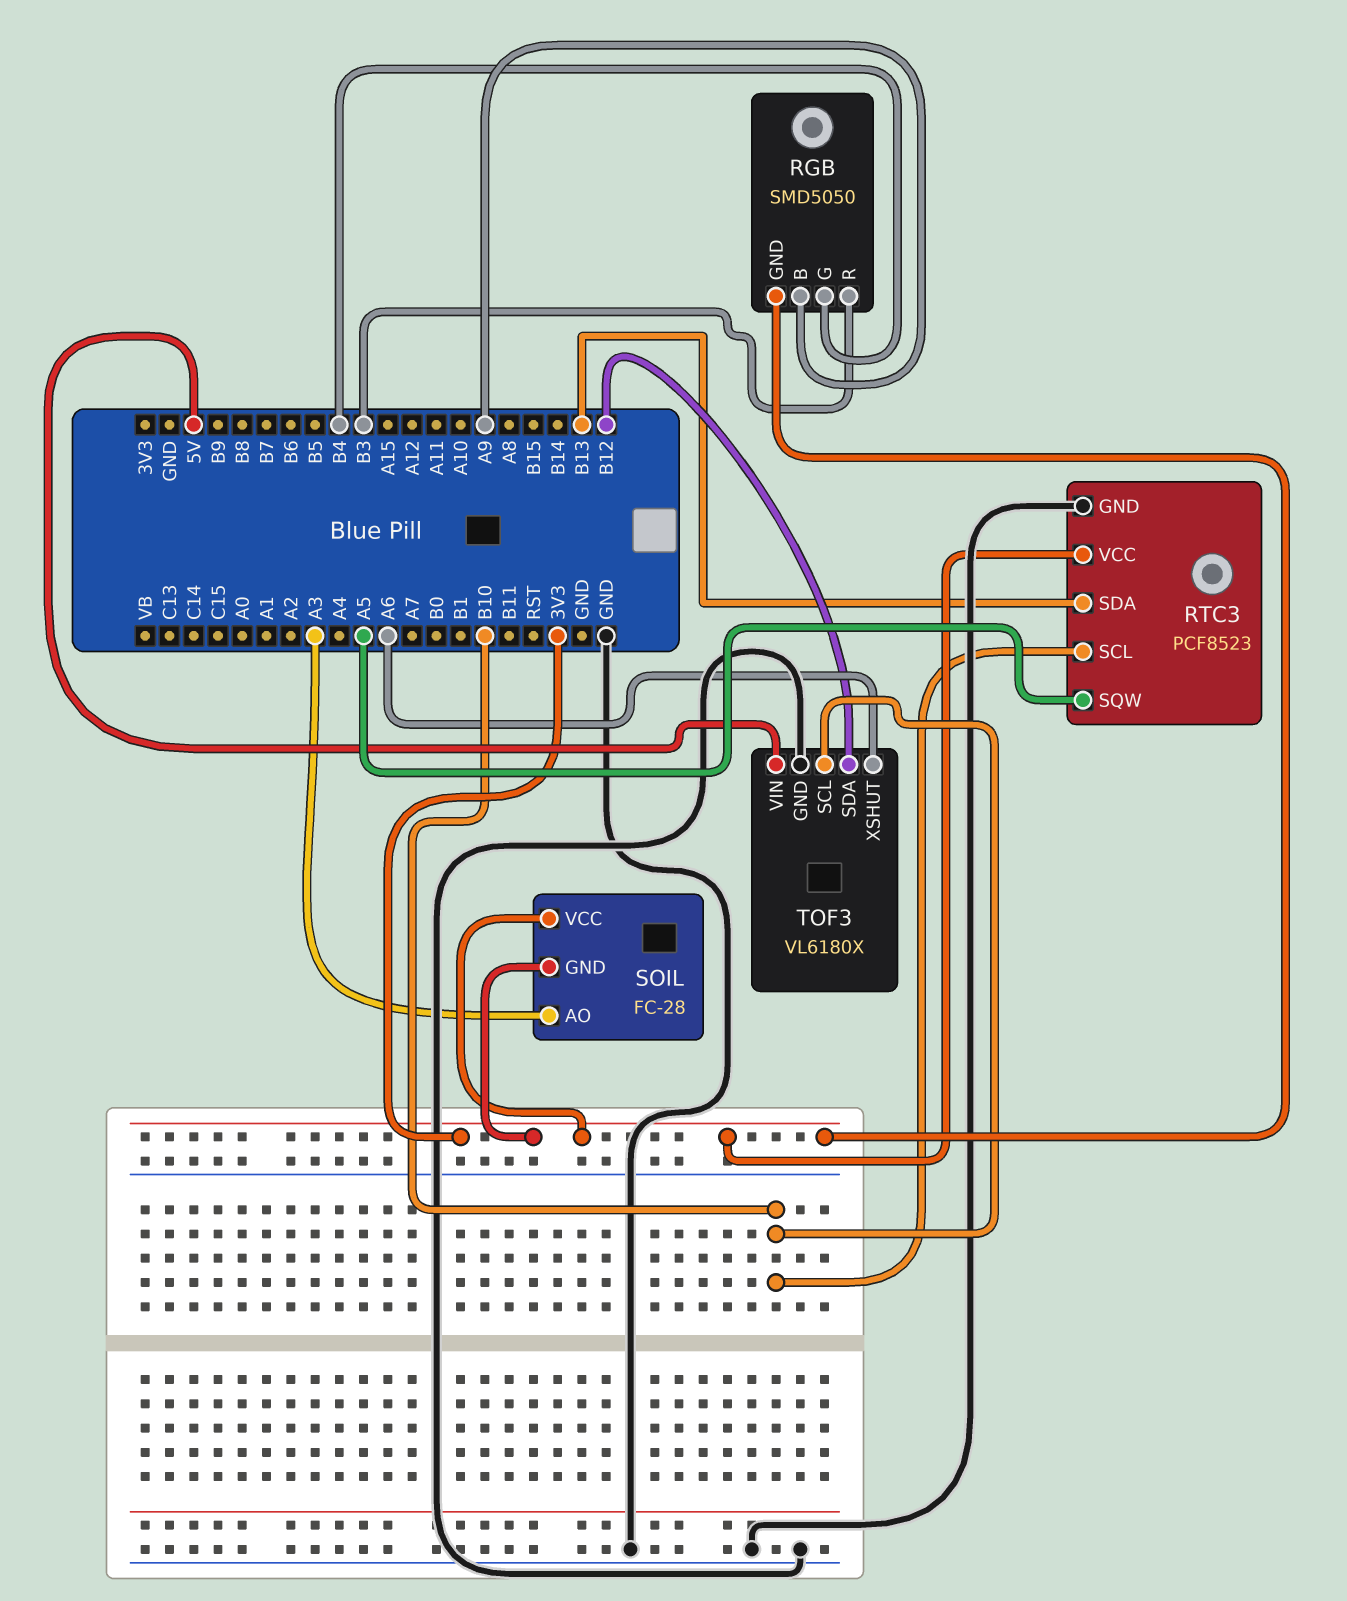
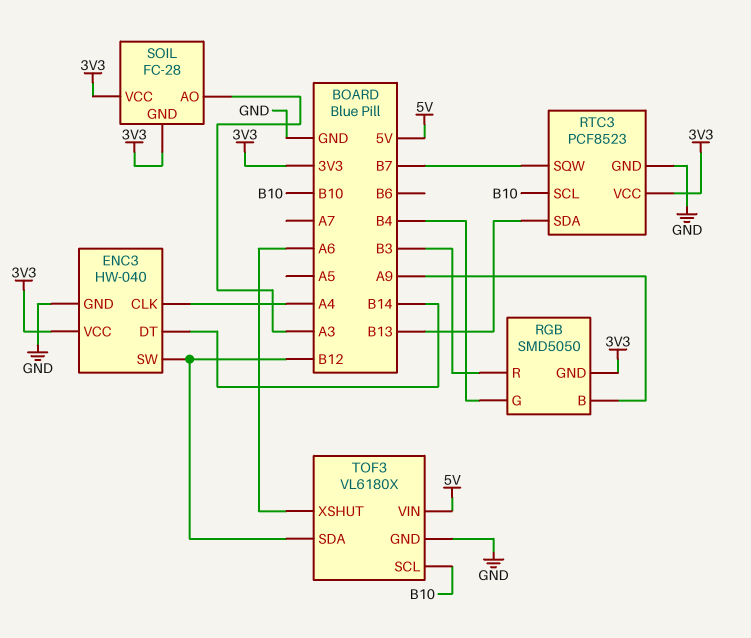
ENC3: none -> HW-040
ENC3 pin CLK: none -> A4
ENC3 pin DT: none -> B14
ENC3 pin GND: none -> GND
ENC3 pin SW: none -> B12
ENC3 pin VCC: none -> 3V3
RTC3 pin SQW: A5 -> B7

